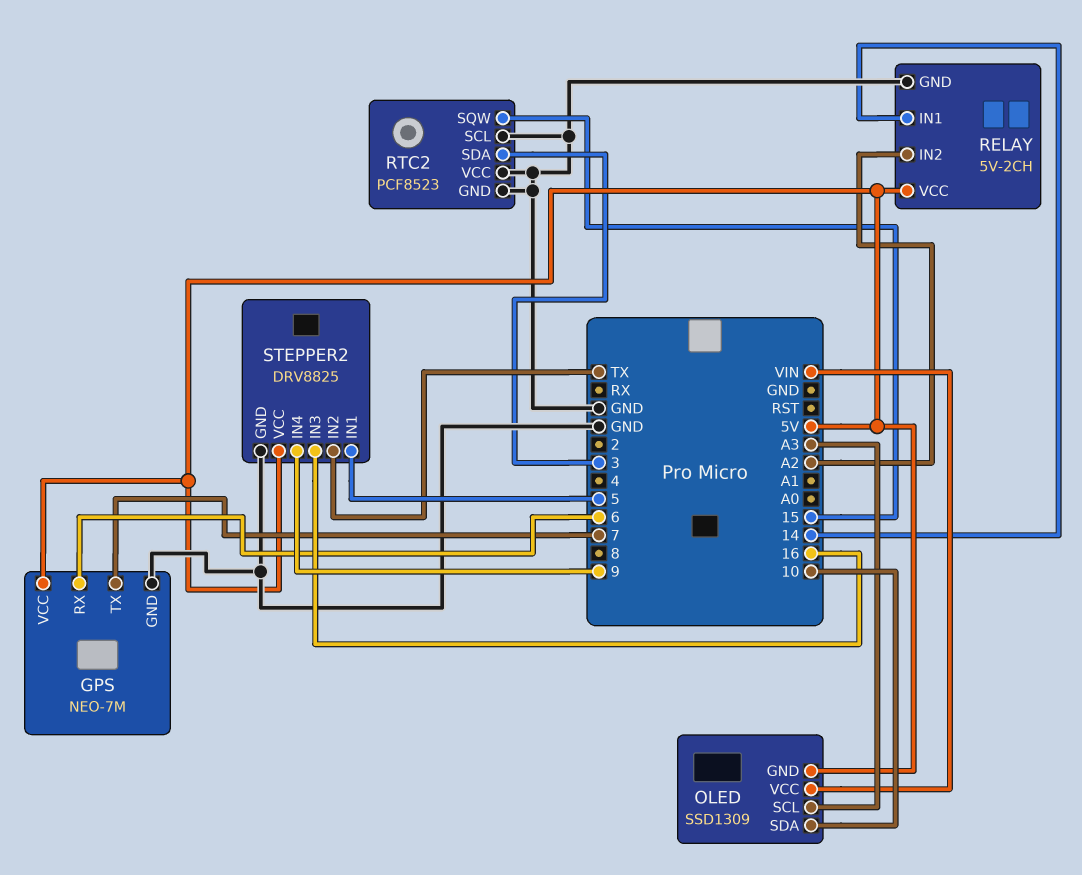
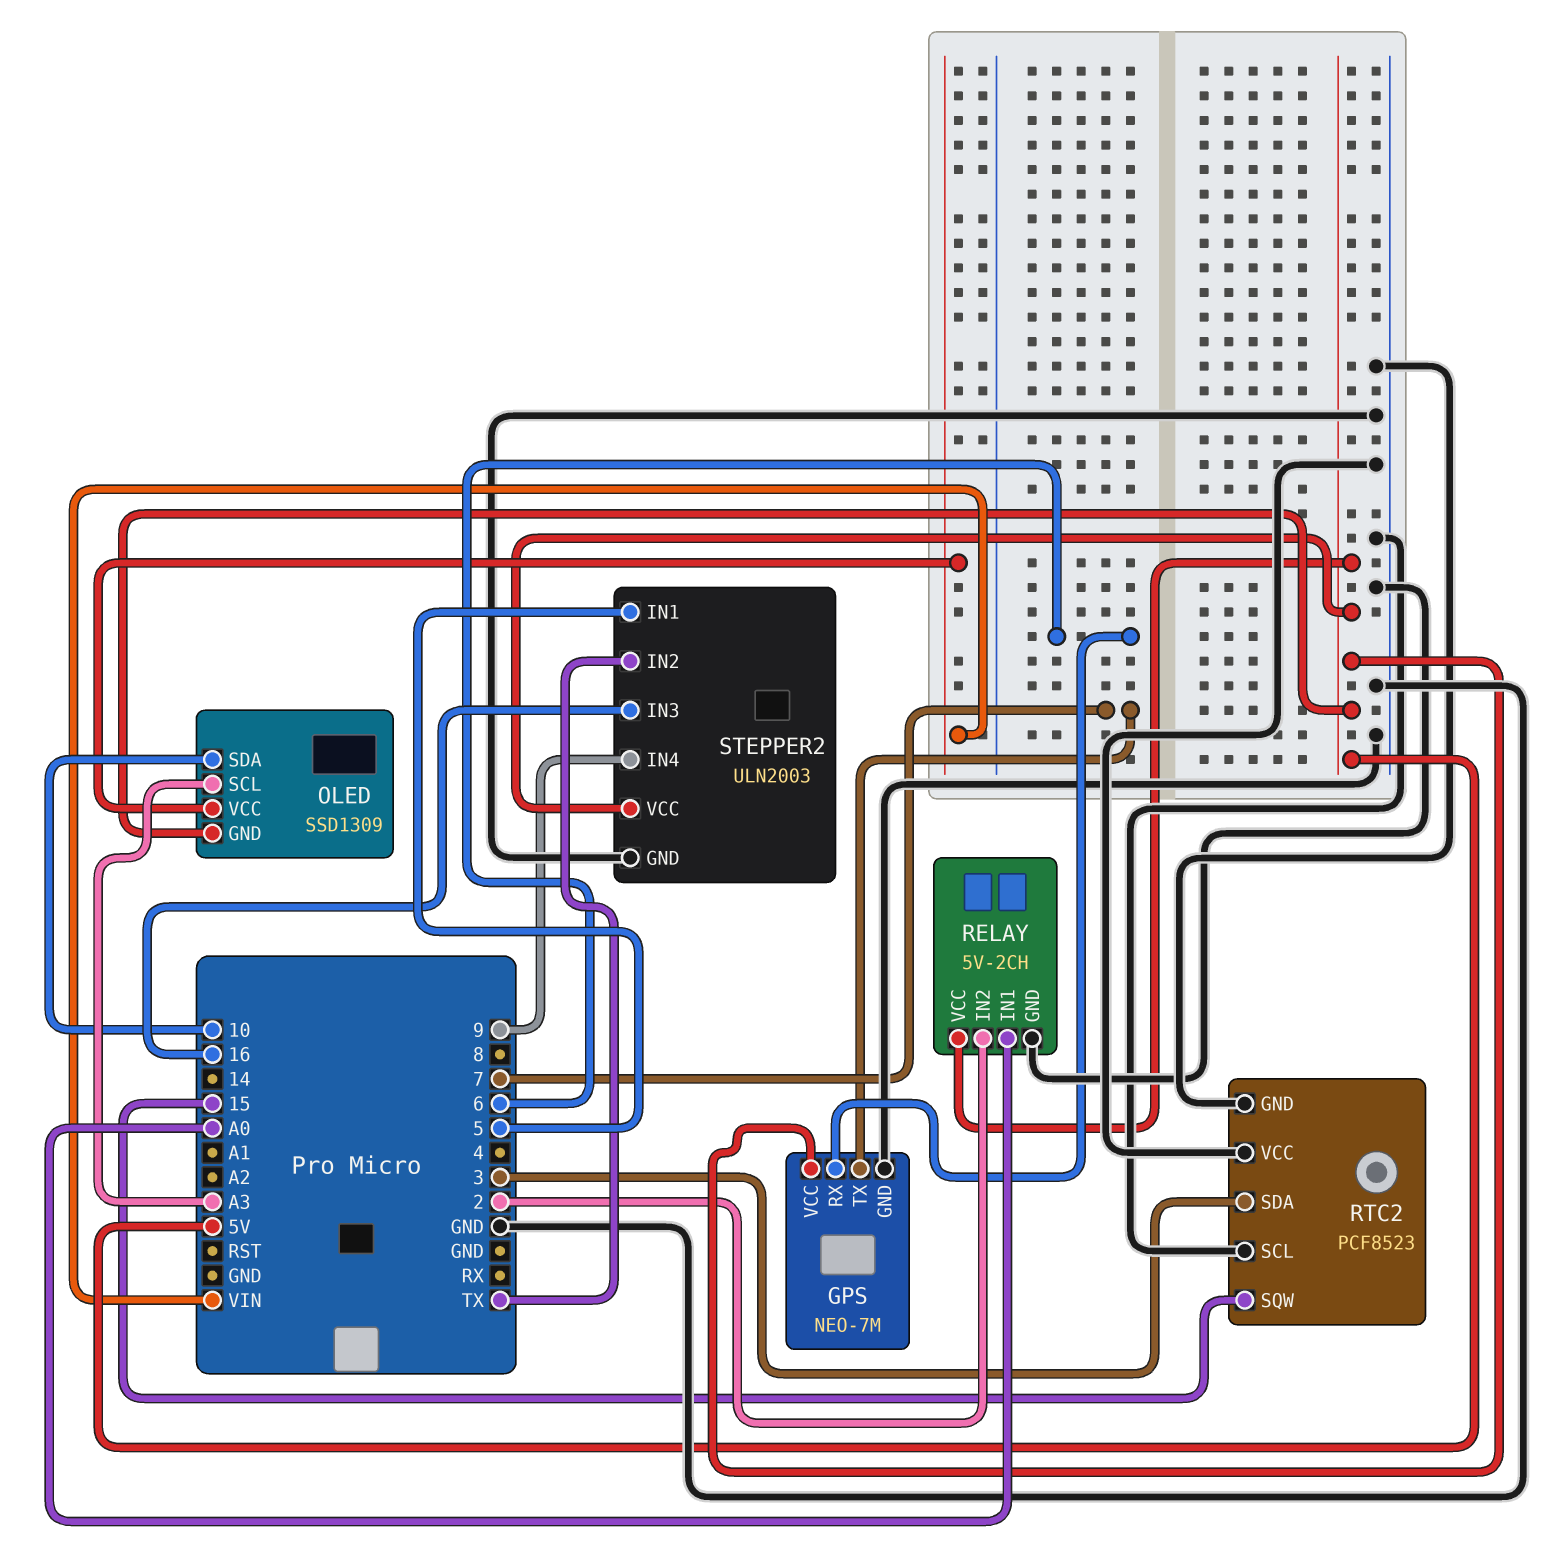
RELAY pin IN1: 14 -> A0
RELAY pin IN2: A2 -> 2
STEPPER2: DRV8825 -> ULN2003

